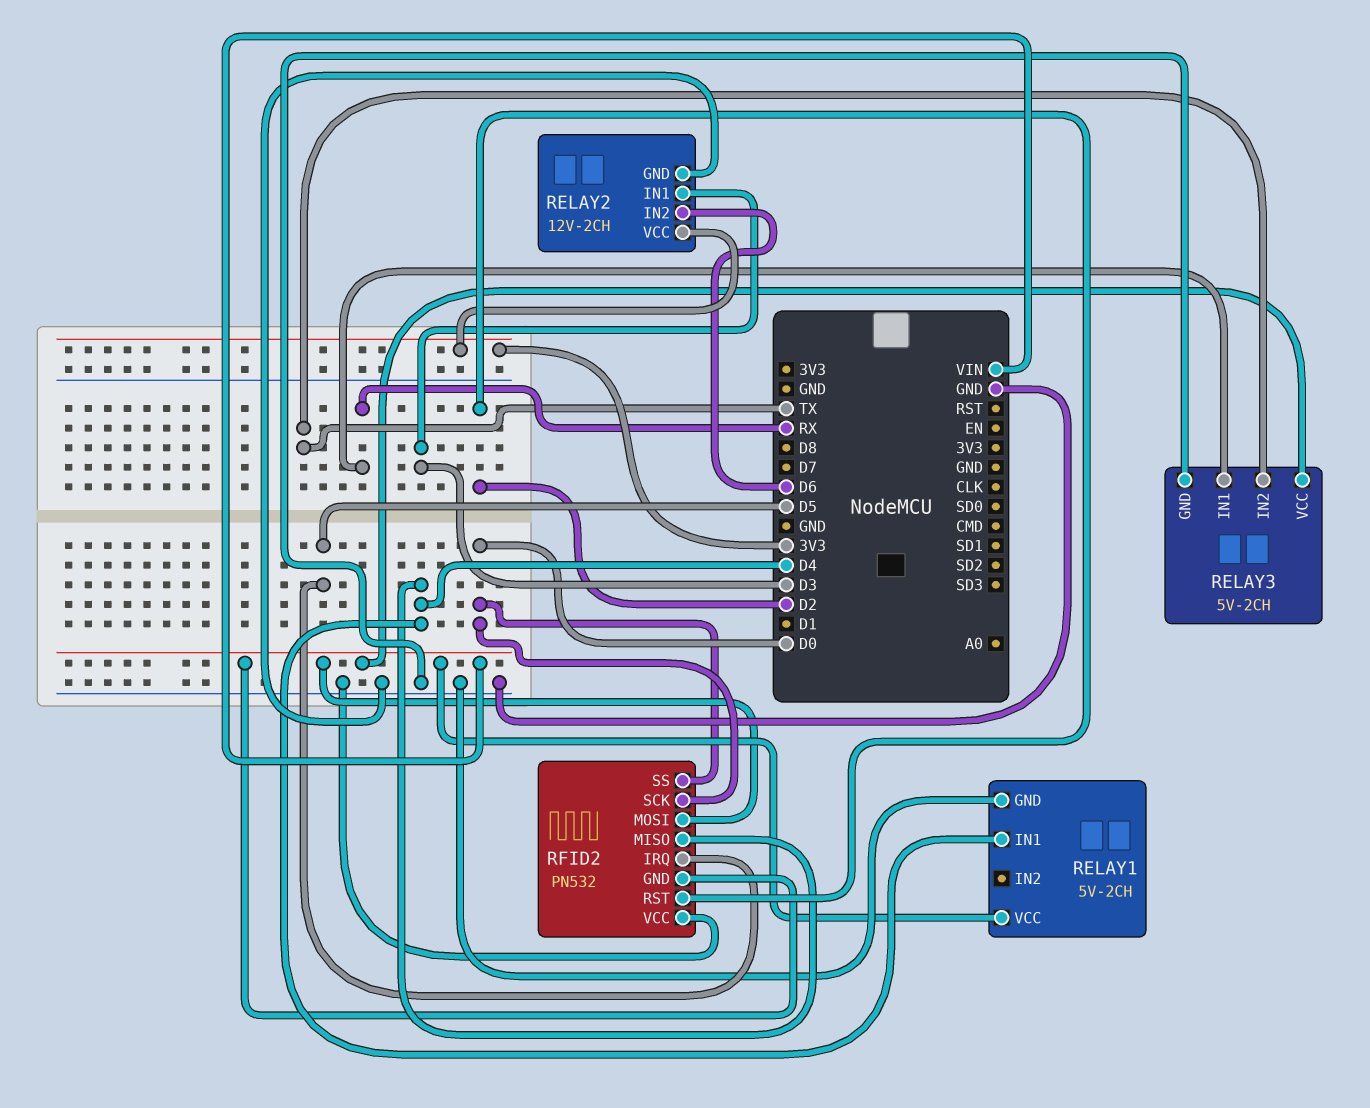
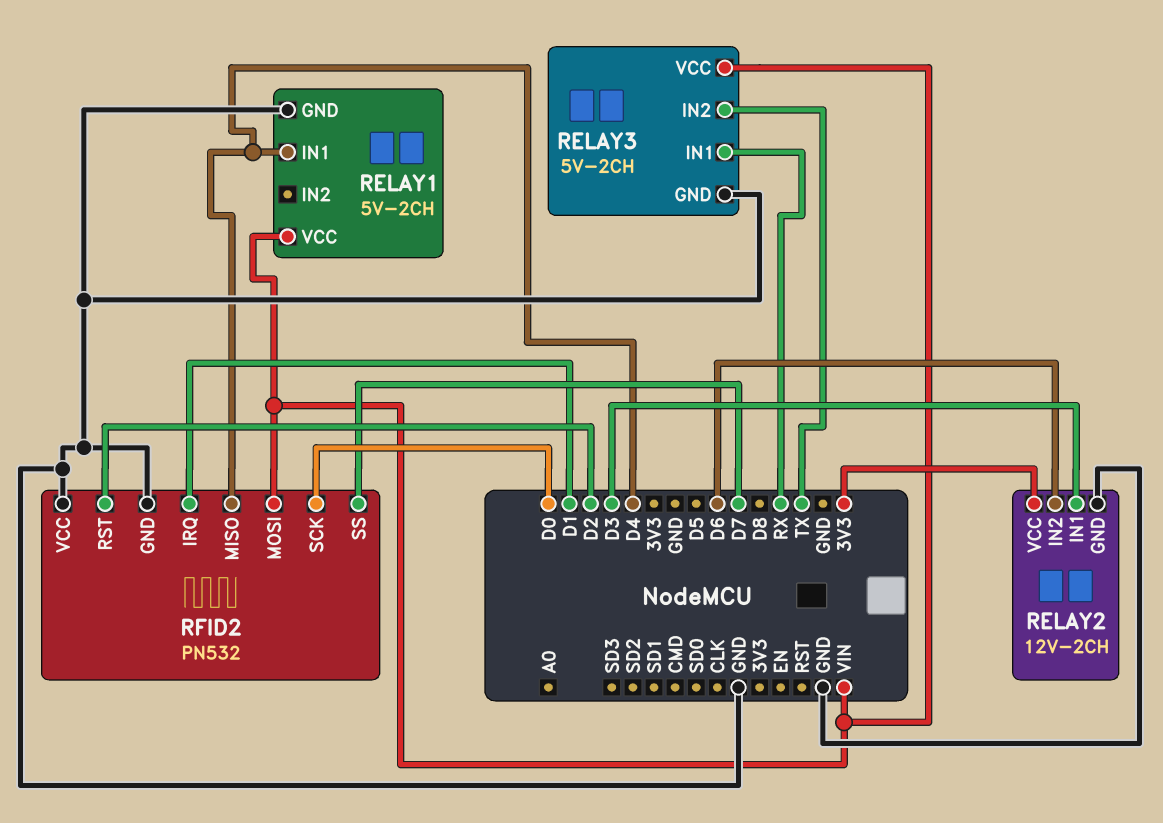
RFID2 pin GND: VIN -> GND
RFID2 pin IRQ: D5 -> D1
RFID2 pin SS: D0 -> D7

